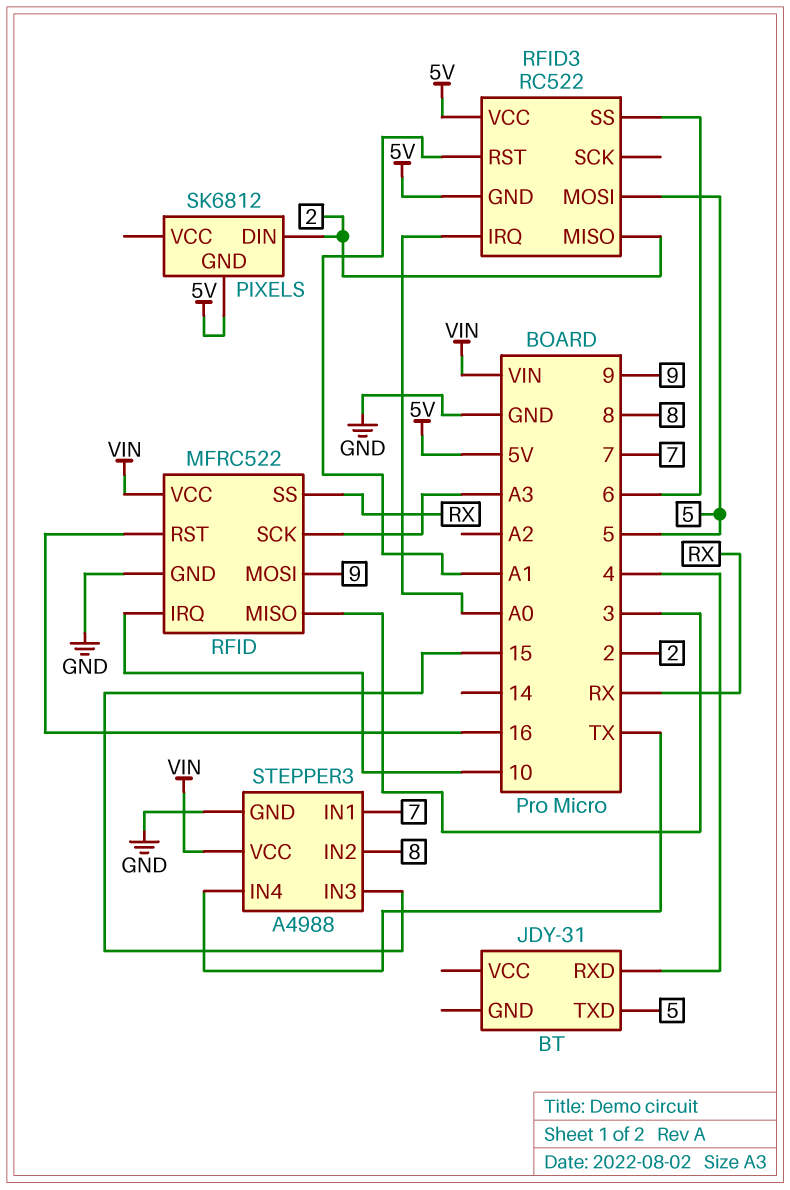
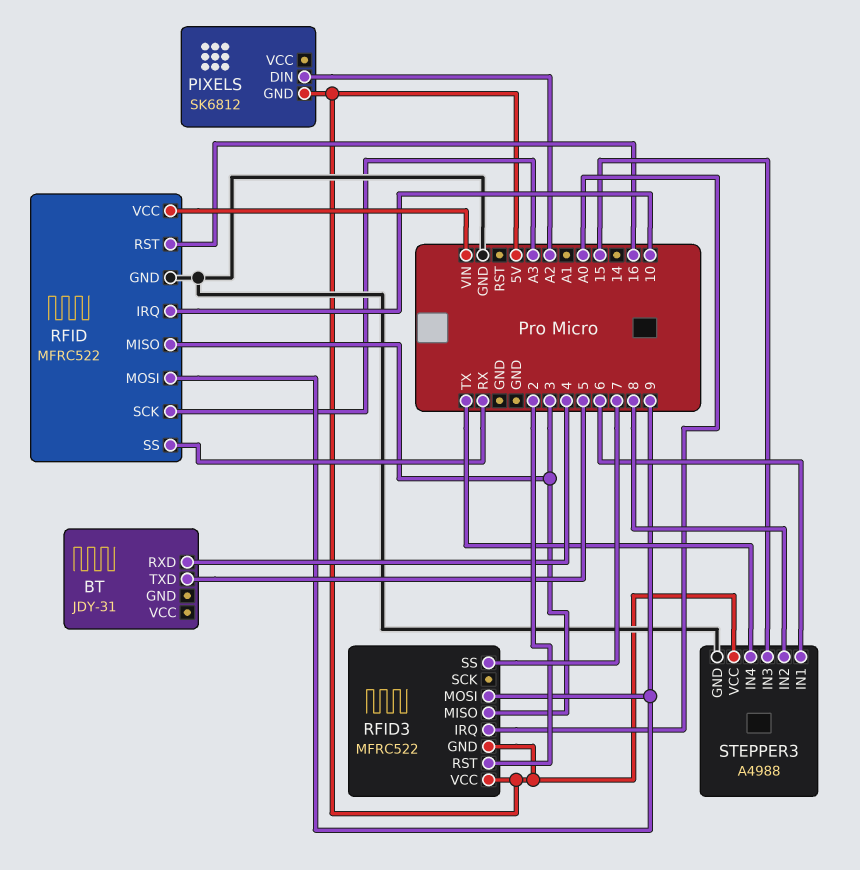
PIXELS pin DIN: 2 -> A2
RFID3: RC522 -> MFRC522
RFID3 pin MISO: 2 -> 3
RFID3 pin MOSI: 5 -> 9
RFID3 pin RST: A1 -> 2
RFID3 pin SS: 6 -> 7
STEPPER3 pin IN1: 7 -> 6
STEPPER3 pin VCC: VIN -> 5V

